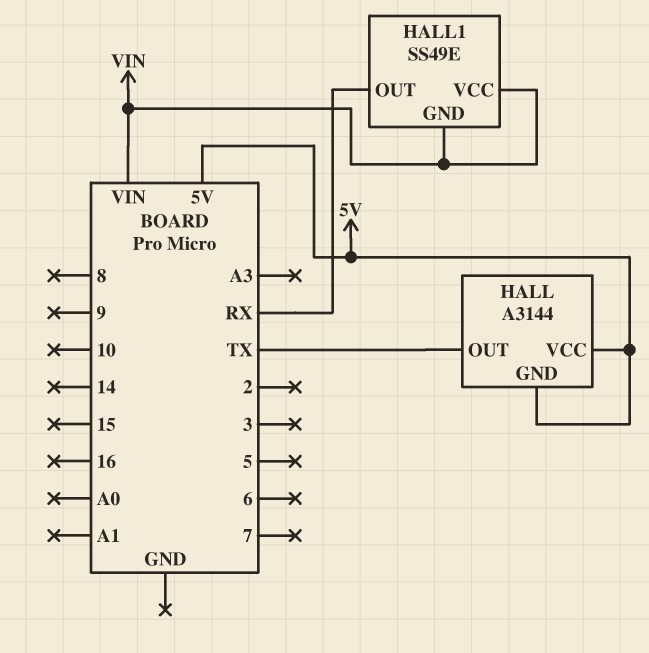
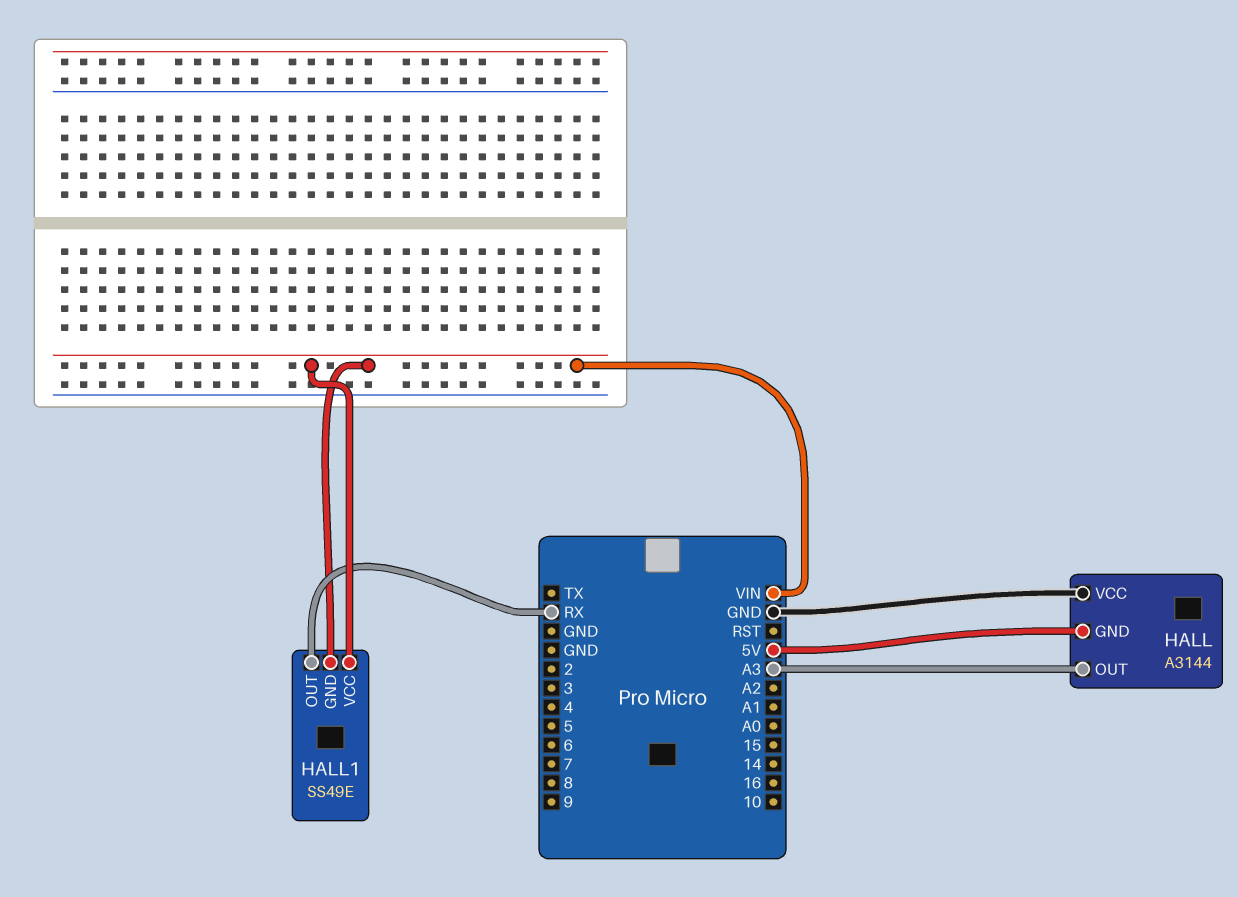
HALL pin OUT: TX -> A3
HALL pin VCC: 5V -> GND

